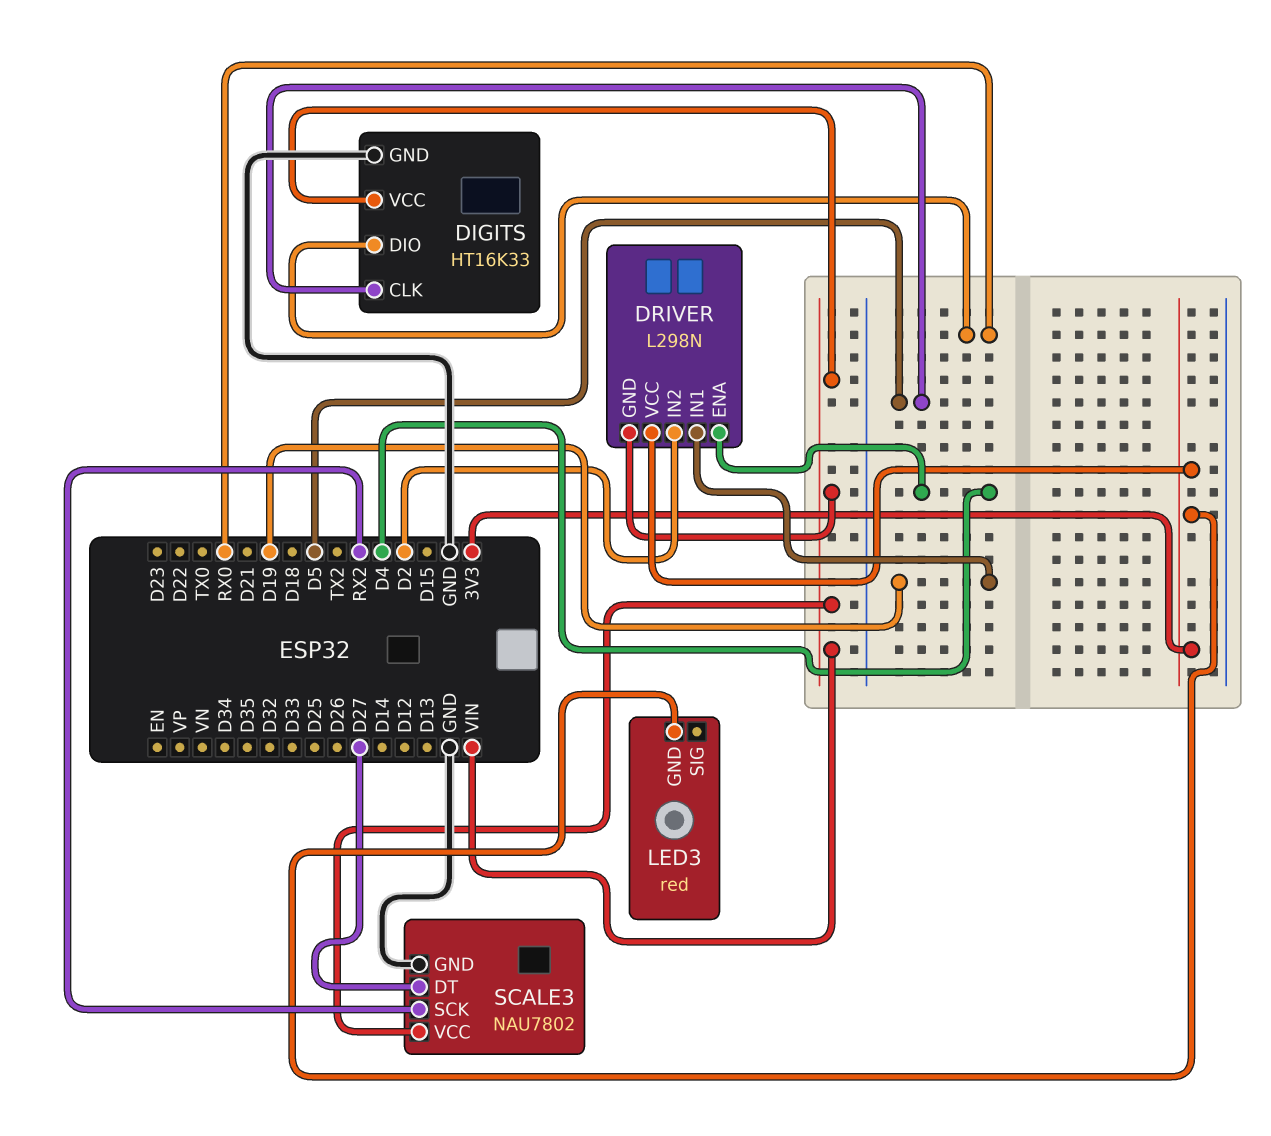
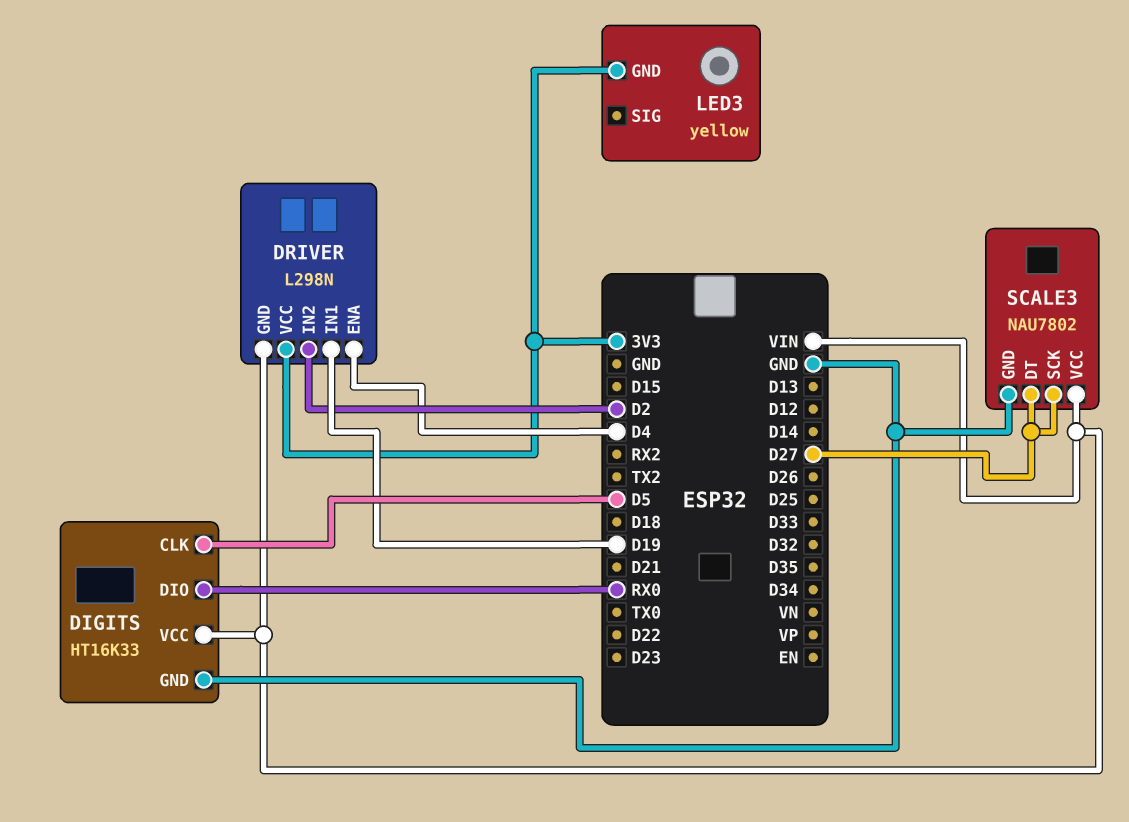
LED3: red -> yellow
SCALE3 pin SCK: RX2 -> D27

